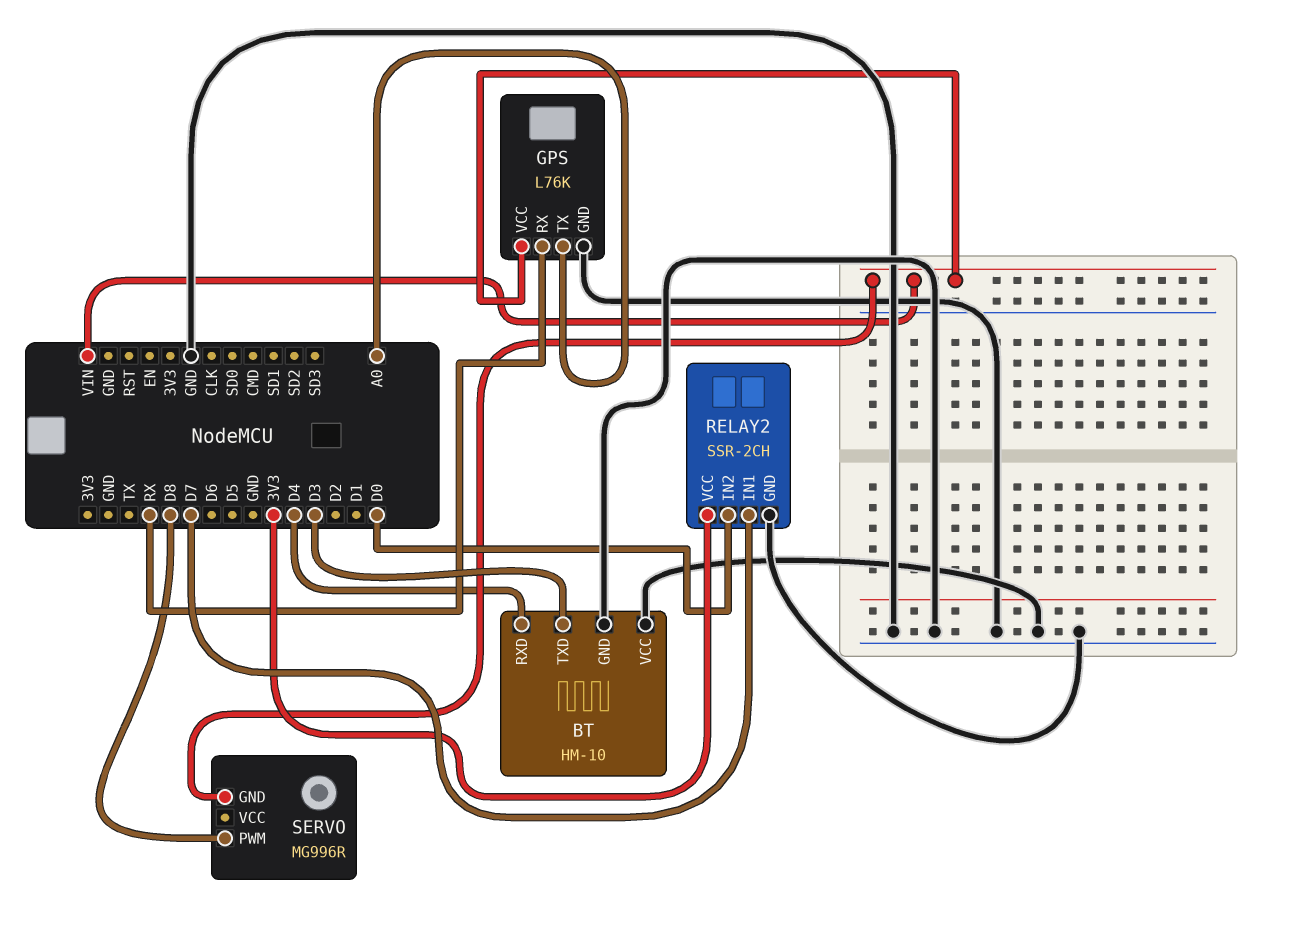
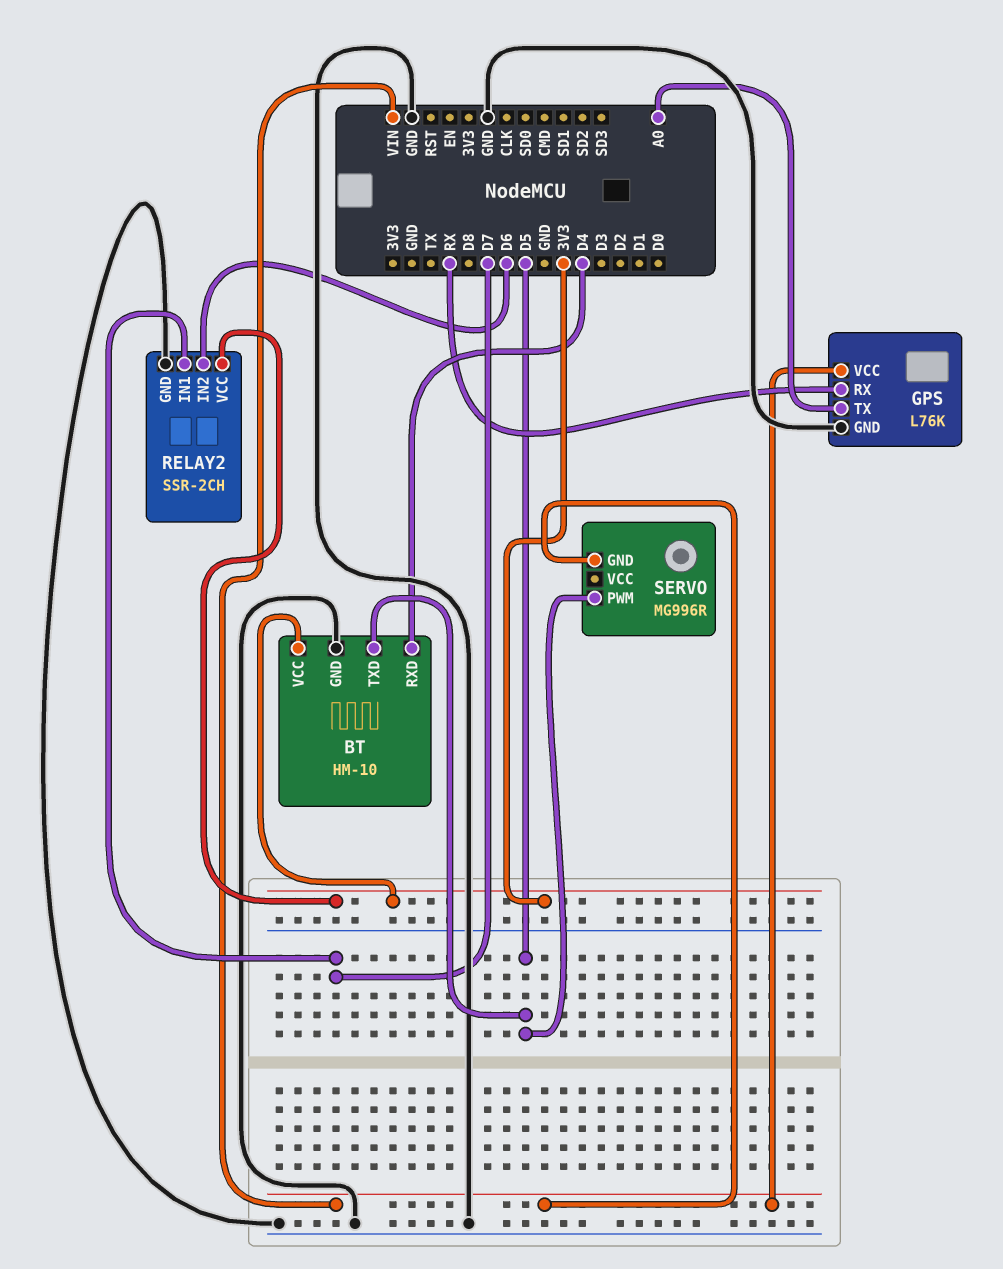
BT pin TXD: D3 -> D5
BT pin VCC: GND -> 3V3
RELAY2 pin IN2: D0 -> D6
SERVO pin PWM: D8 -> D5

